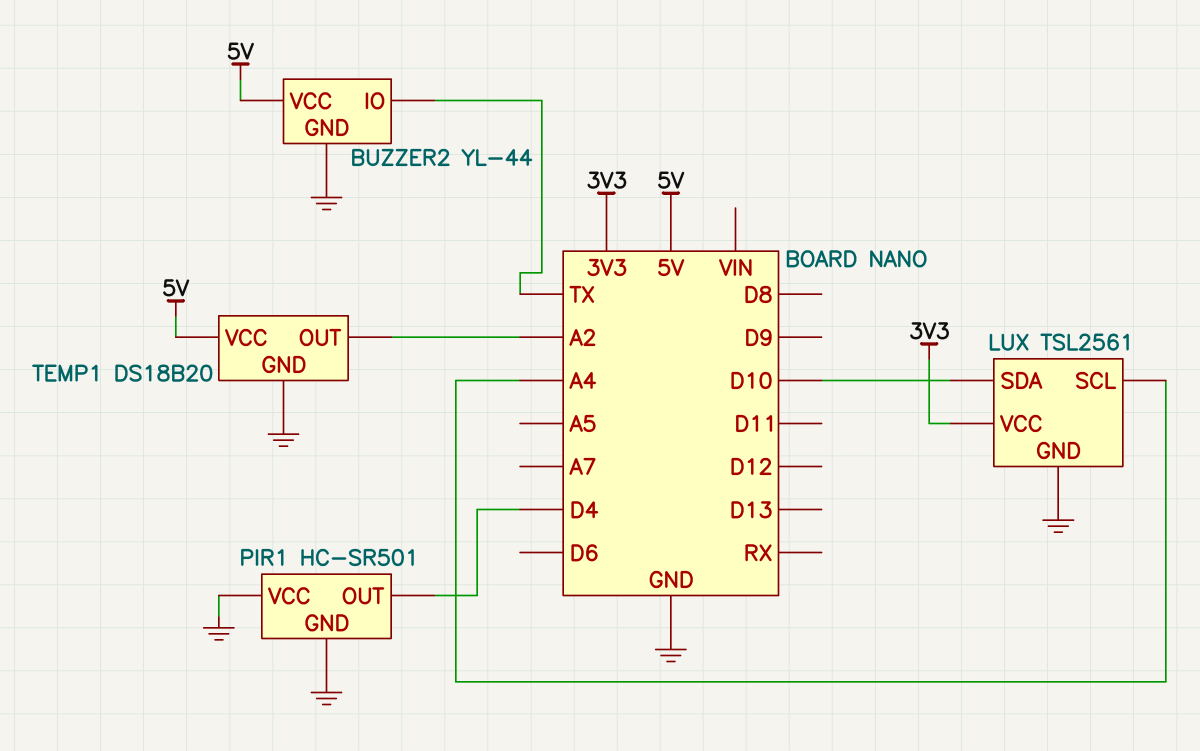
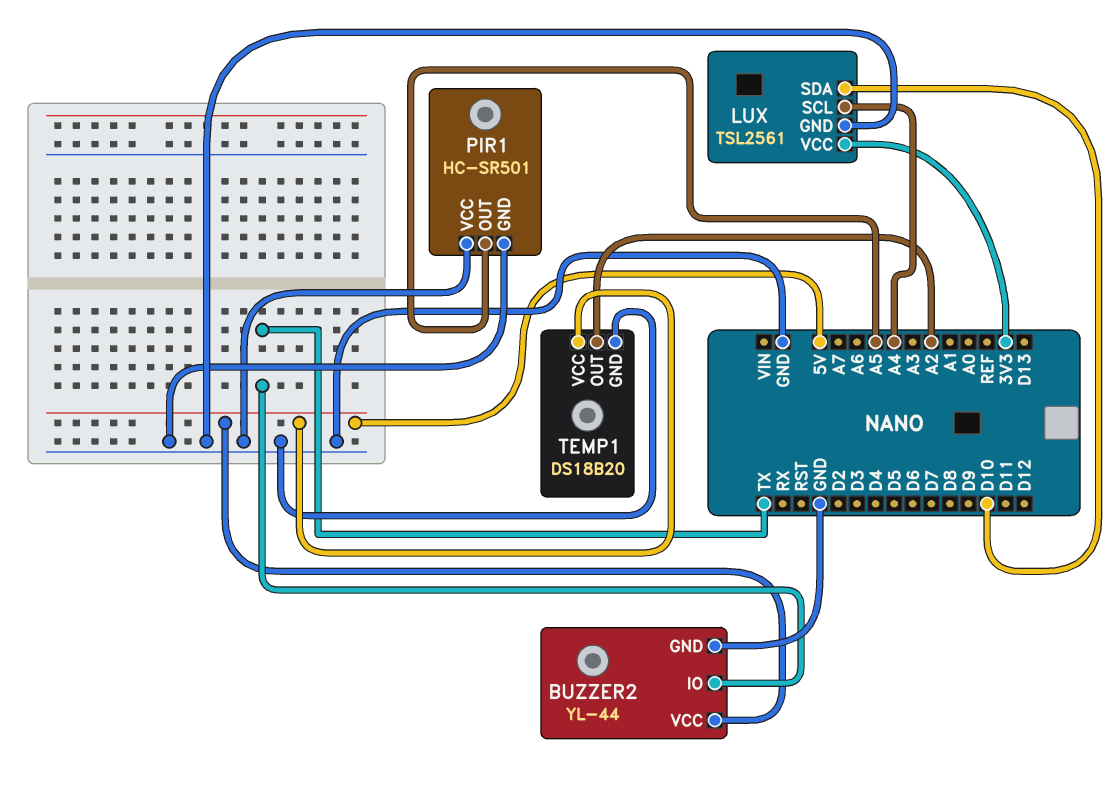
PIR1 pin OUT: D4 -> A5

